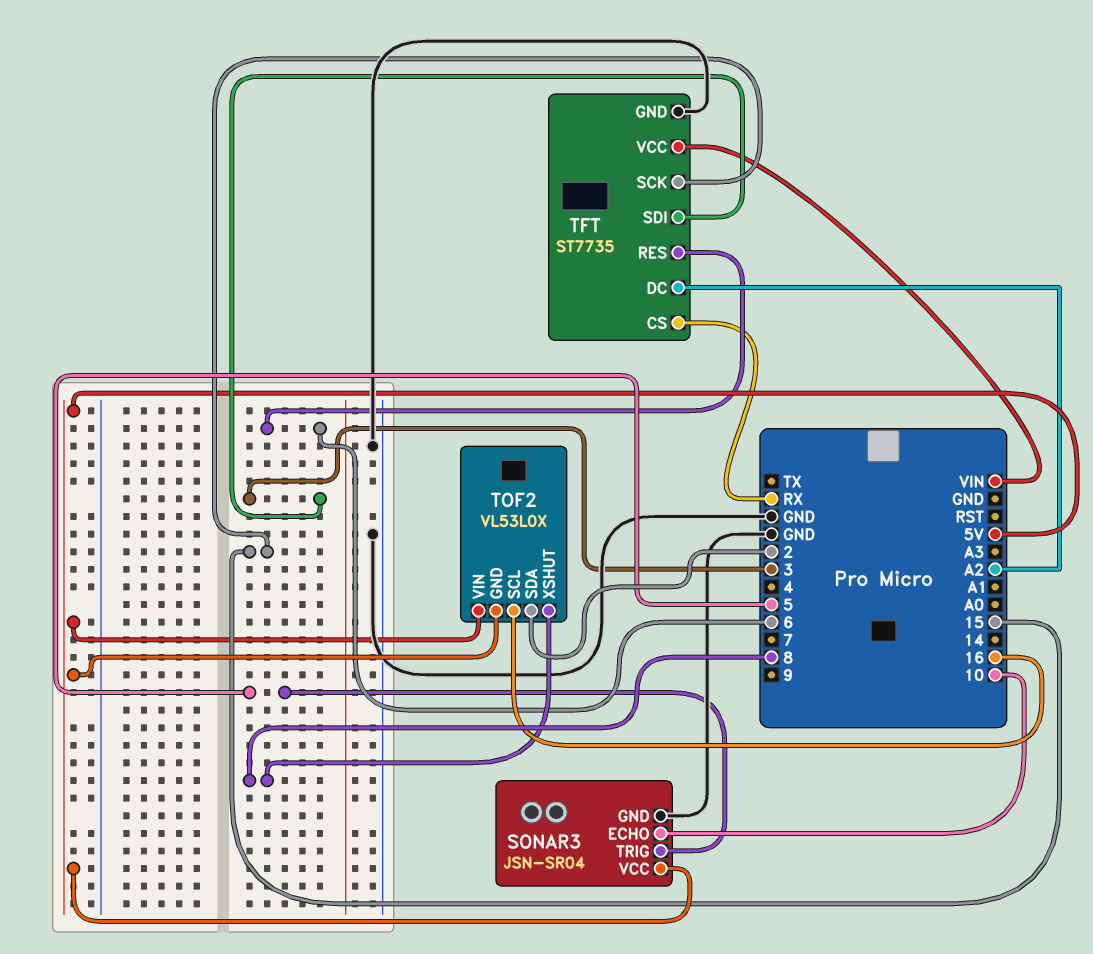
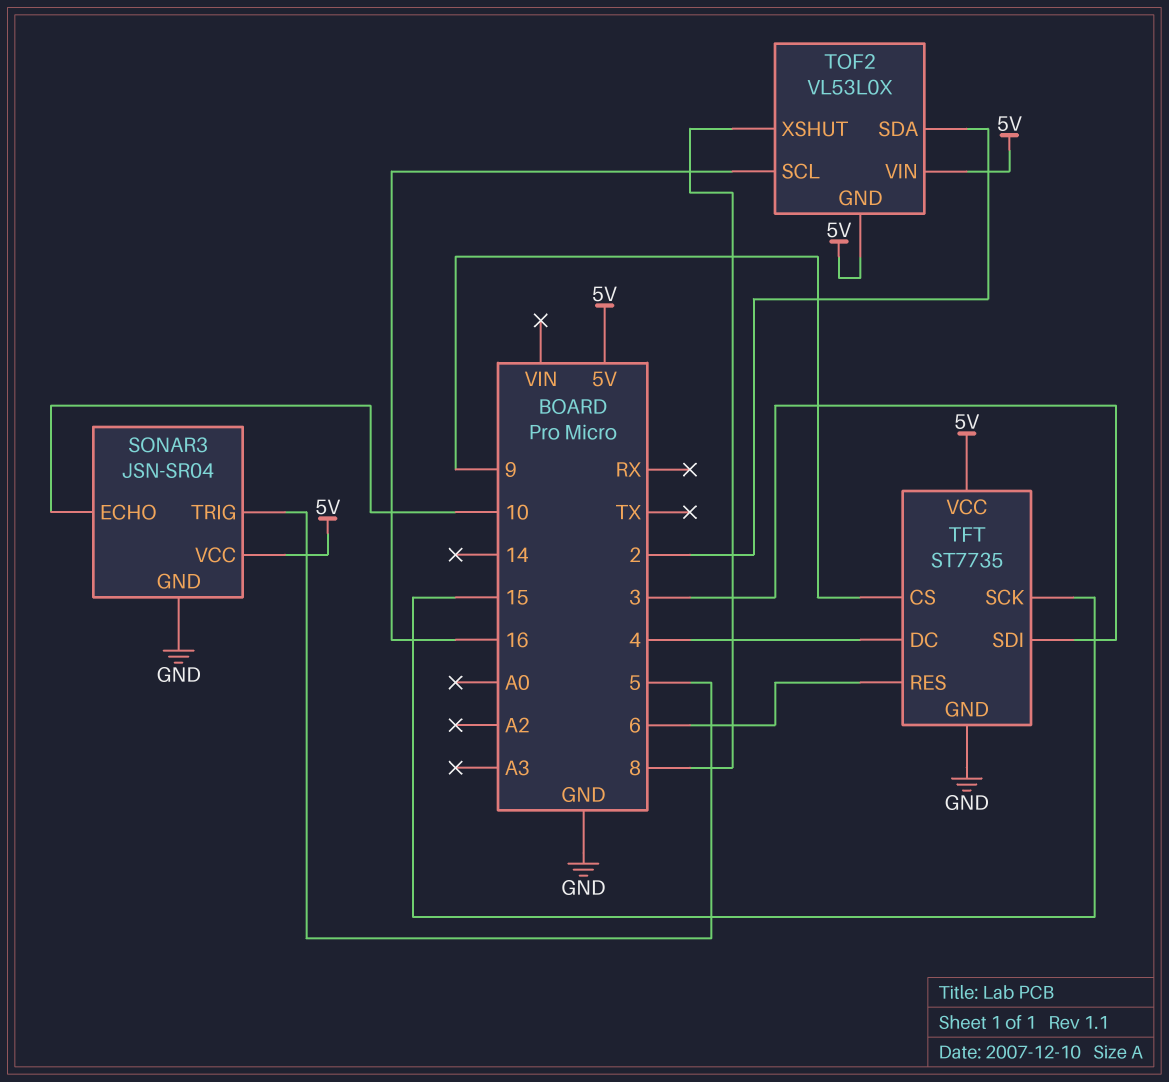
TFT pin CS: RX -> 9
TFT pin DC: A2 -> 4
TFT pin VCC: VIN -> 5V

